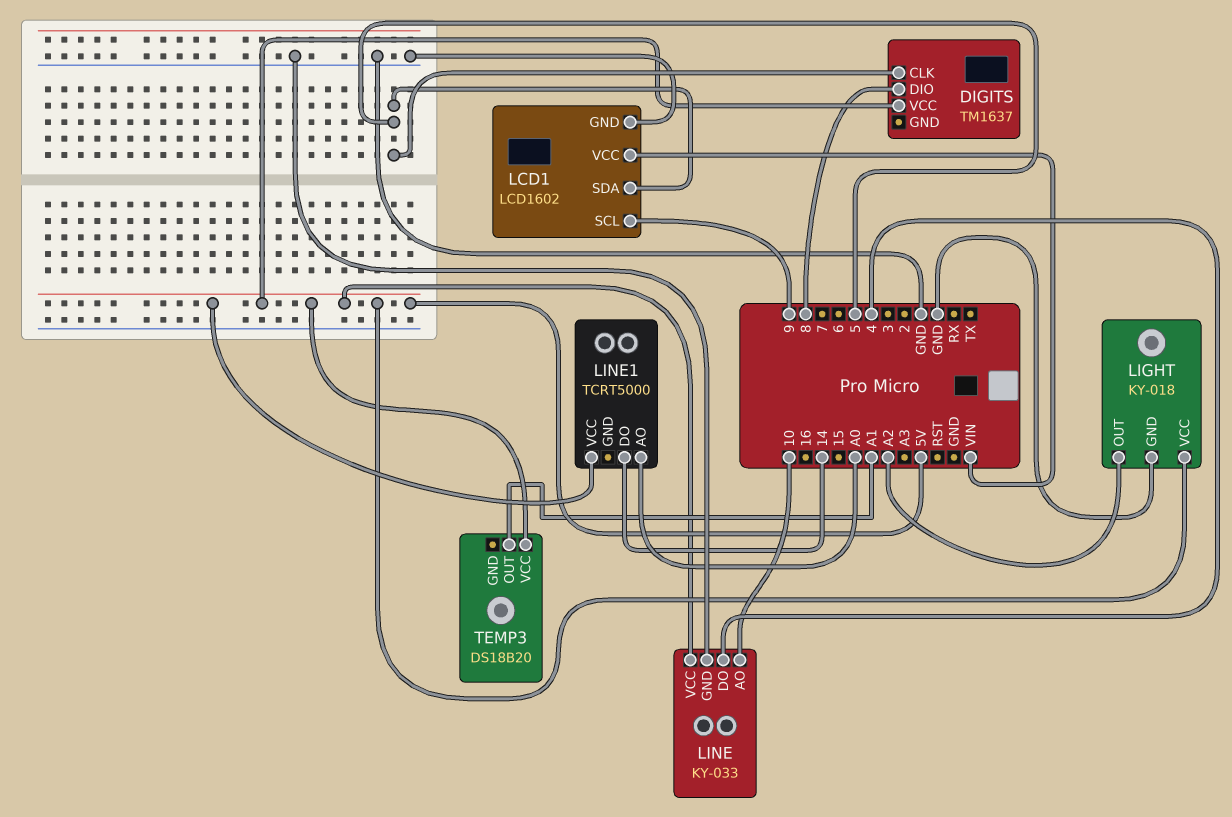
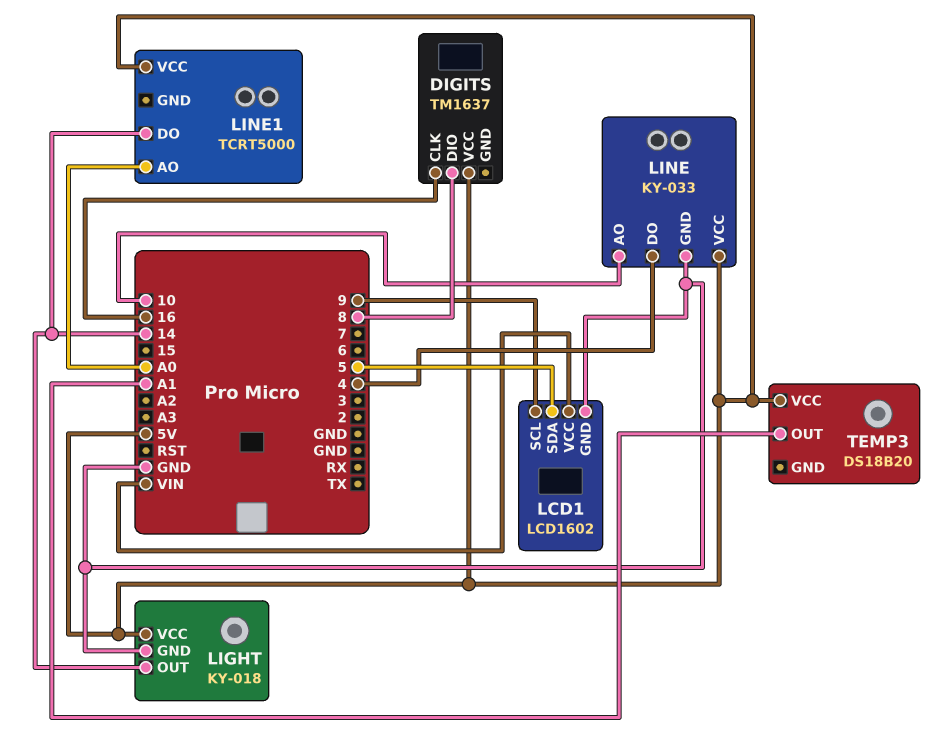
DIGITS pin CLK: 5 -> 16
LIGHT pin OUT: A2 -> 14

